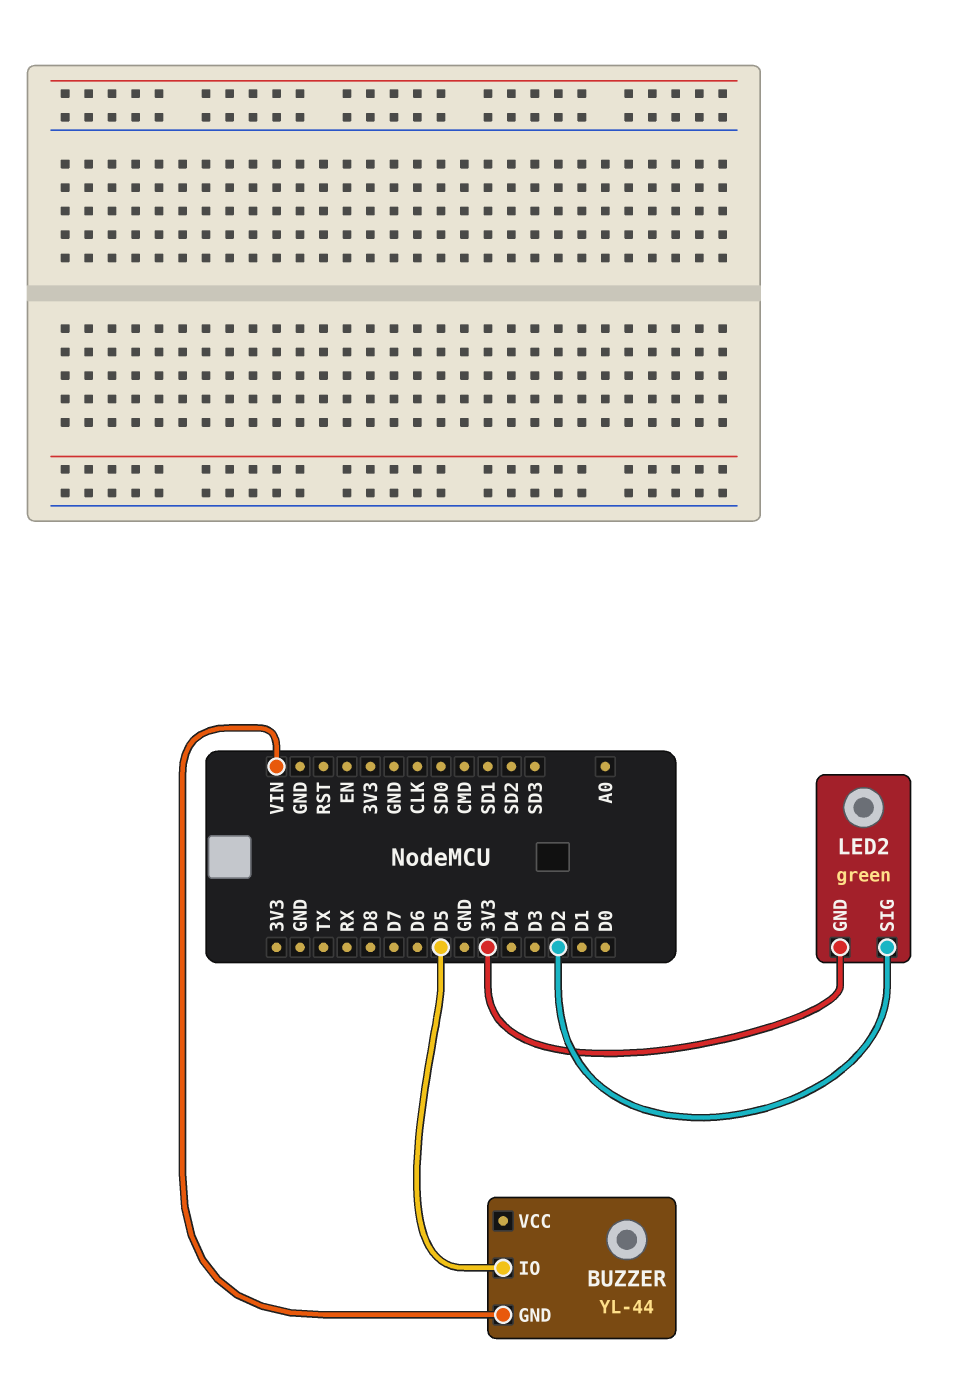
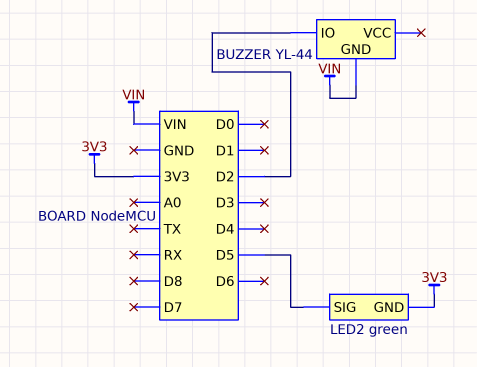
BUZZER pin IO: D5 -> D2
LED2 pin SIG: D2 -> D5

